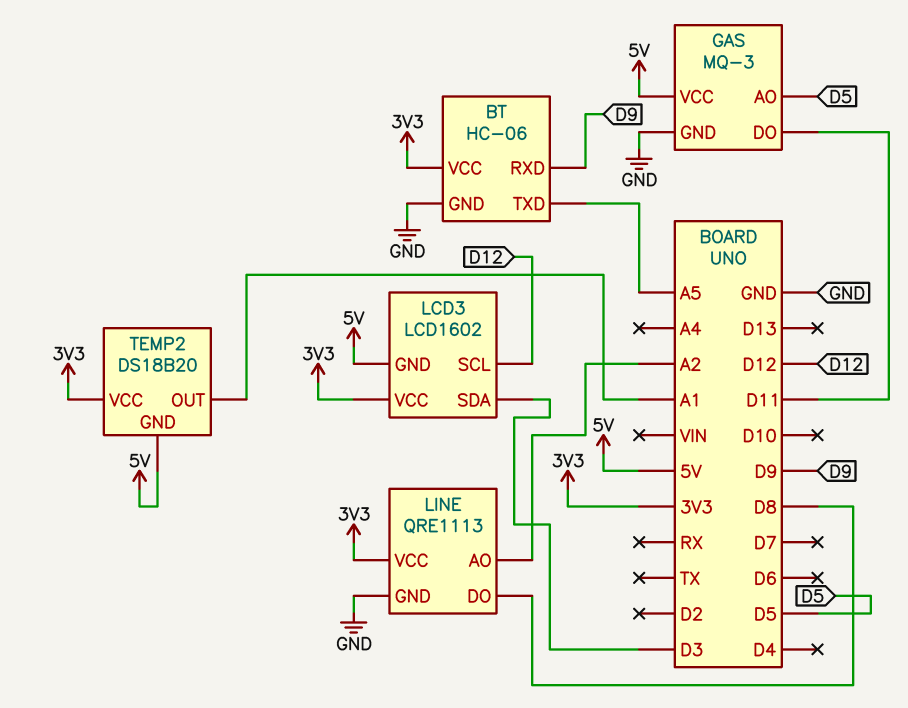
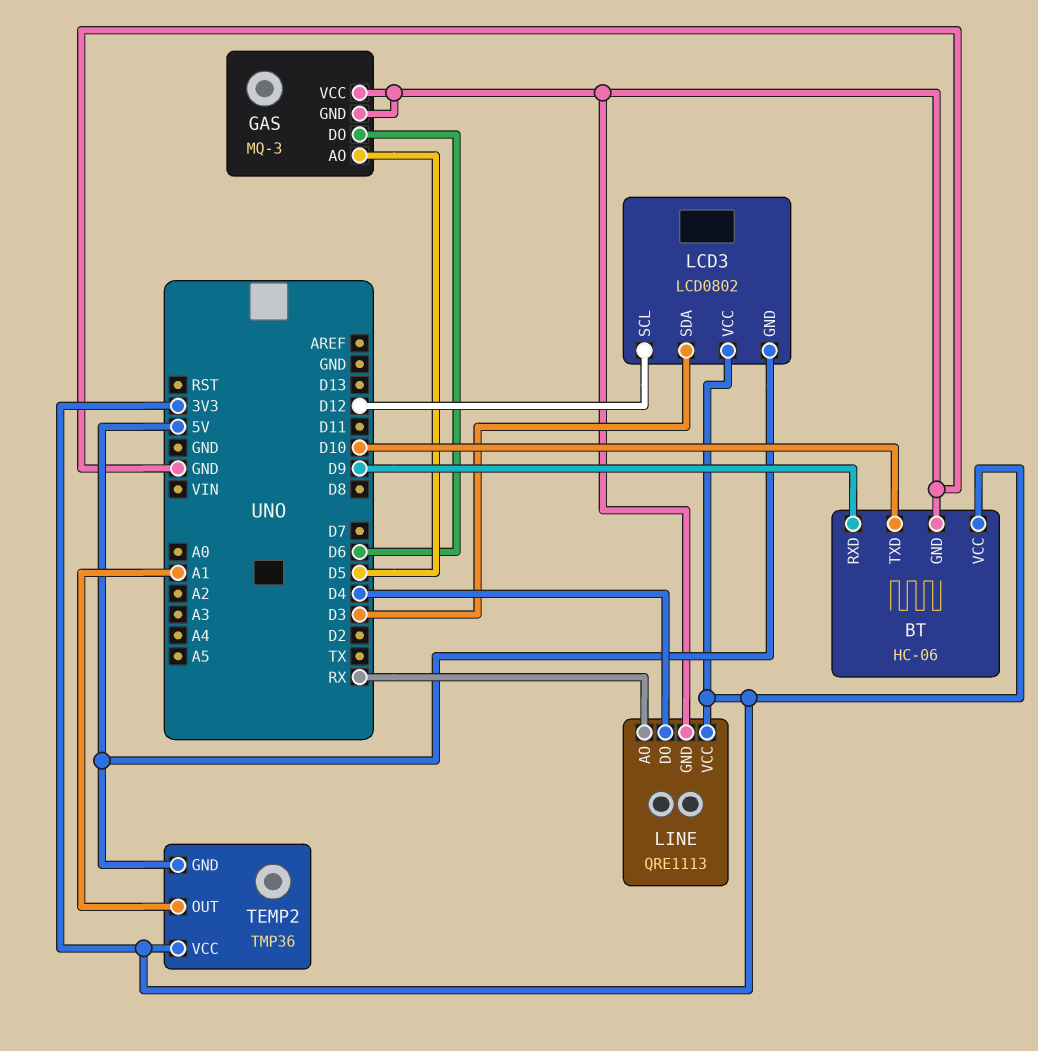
BT pin TXD: A5 -> D10
GAS pin DO: D11 -> D6
GAS pin VCC: 5V -> GND
LCD3: LCD1602 -> LCD0802
LINE pin AO: A2 -> RX
LINE pin DO: D8 -> D4
TEMP2: DS18B20 -> TMP36

